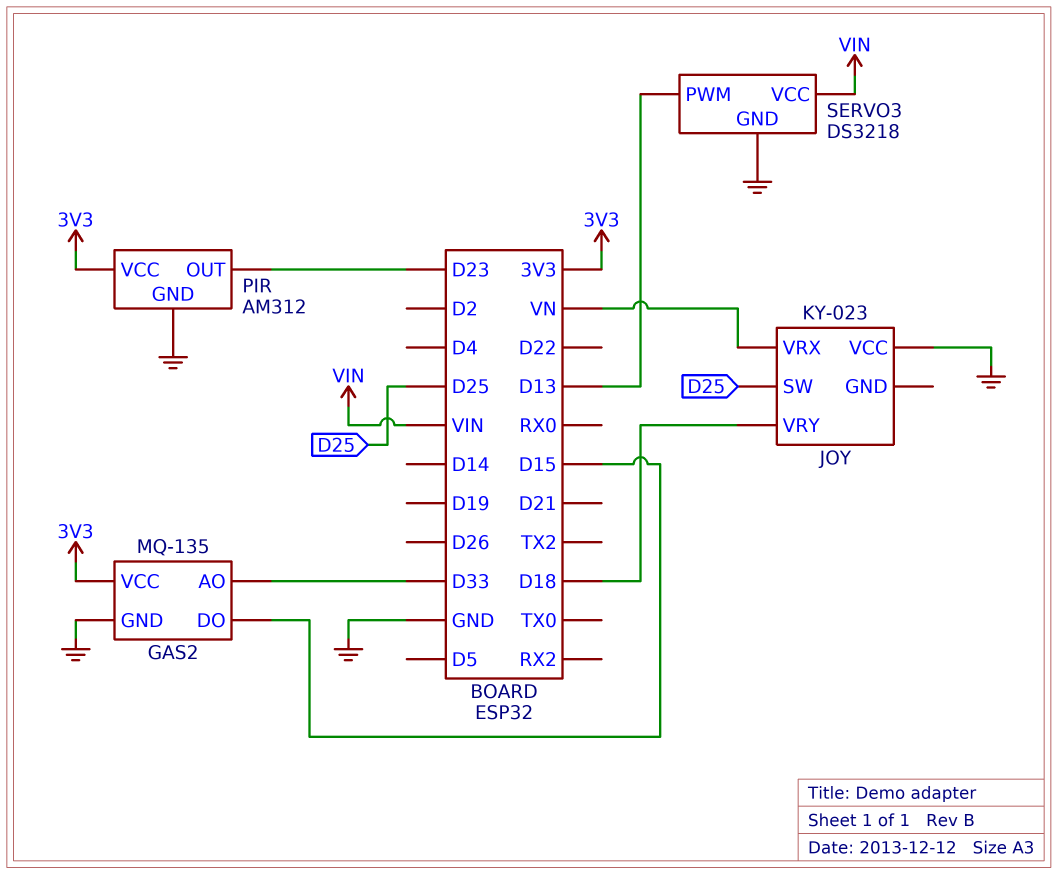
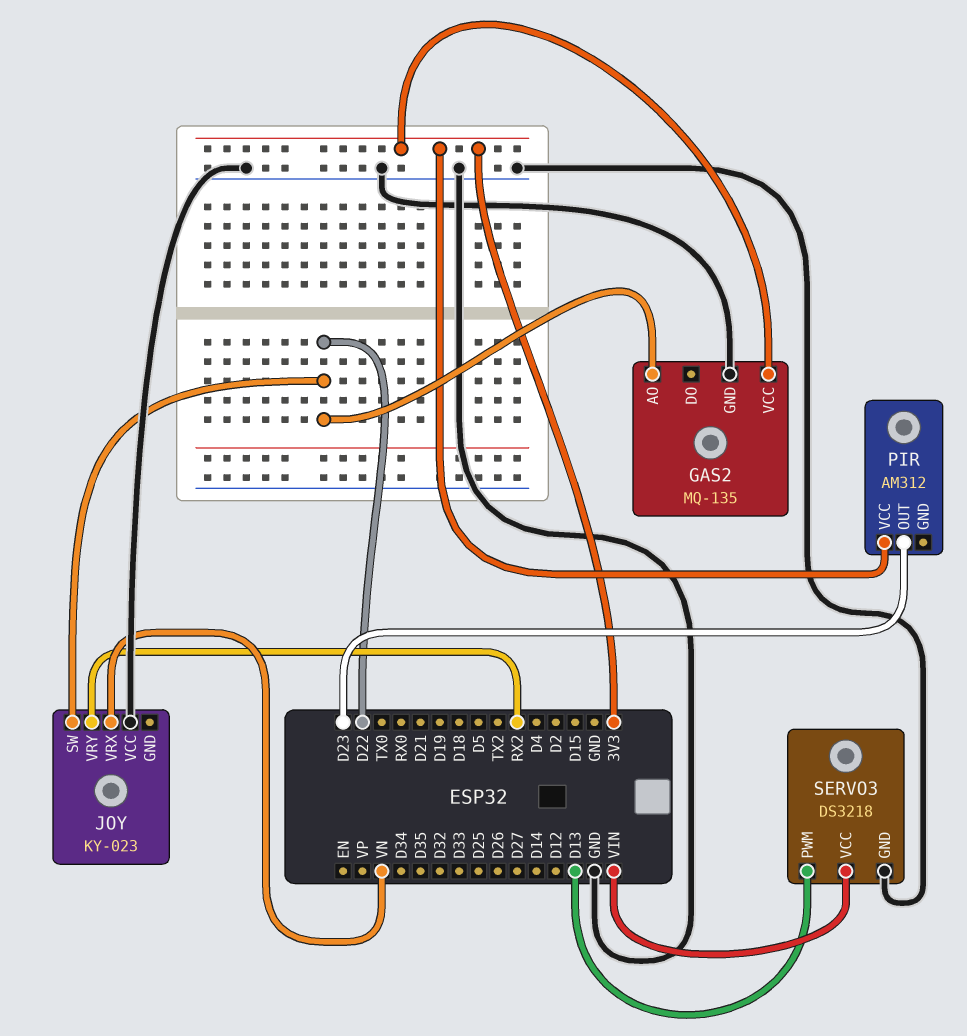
GAS2 pin AO: D33 -> D22
GAS2 pin DO: D15 -> none
JOY pin SW: D25 -> D22
JOY pin VRY: D18 -> RX2
PIR pin GND: GND -> none

